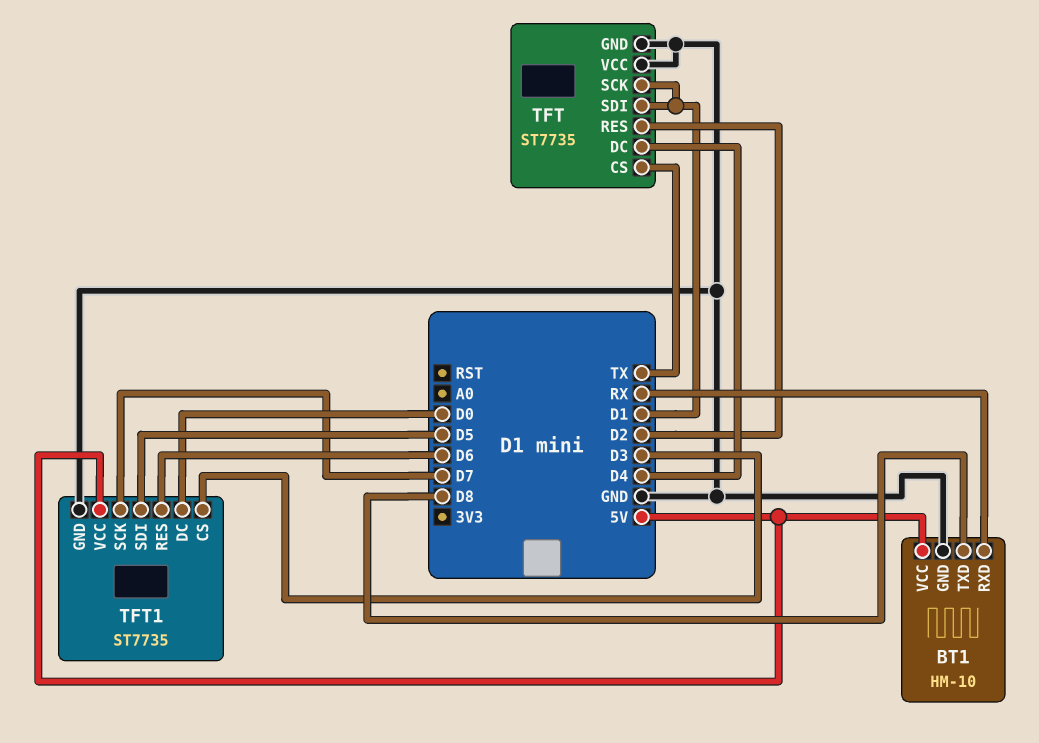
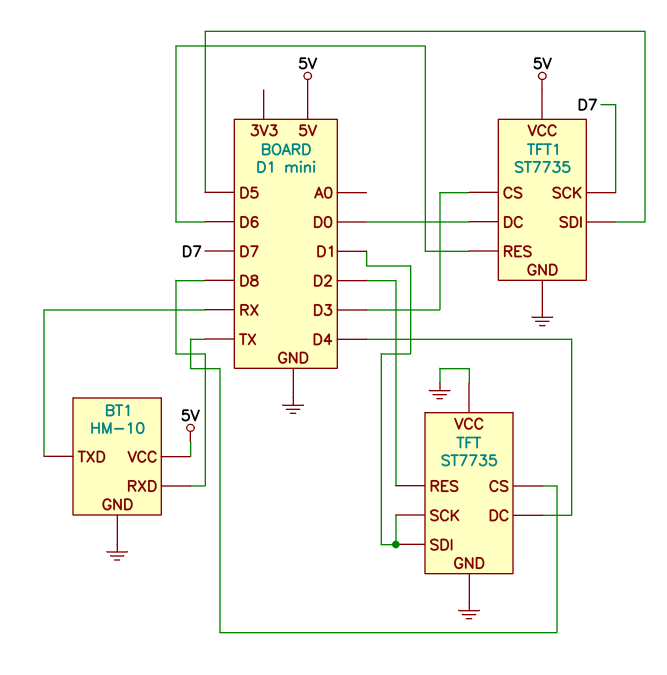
BT1 pin RXD: RX -> D8
BT1 pin TXD: D8 -> RX

